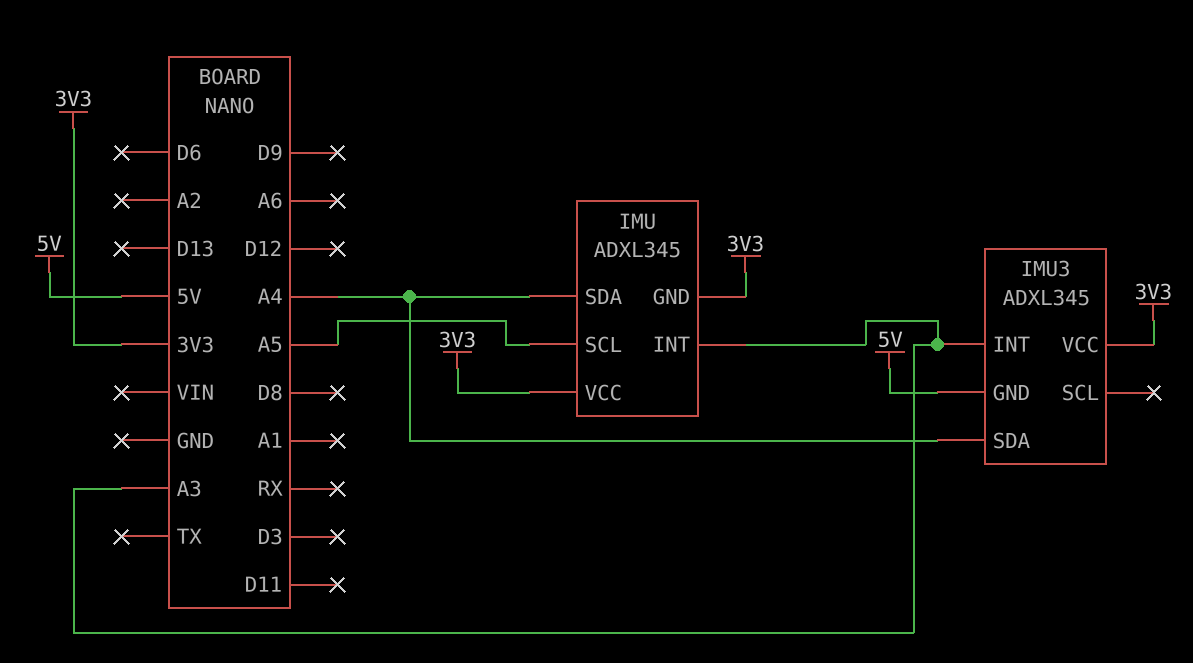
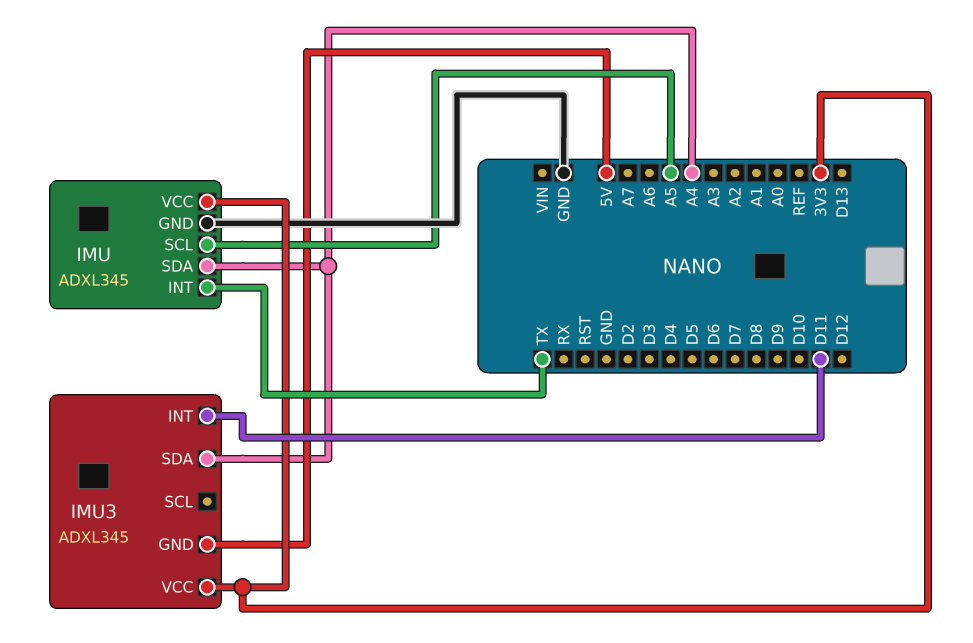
IMU pin GND: 3V3 -> GND
IMU pin INT: A3 -> TX
IMU3 pin INT: A3 -> D11

